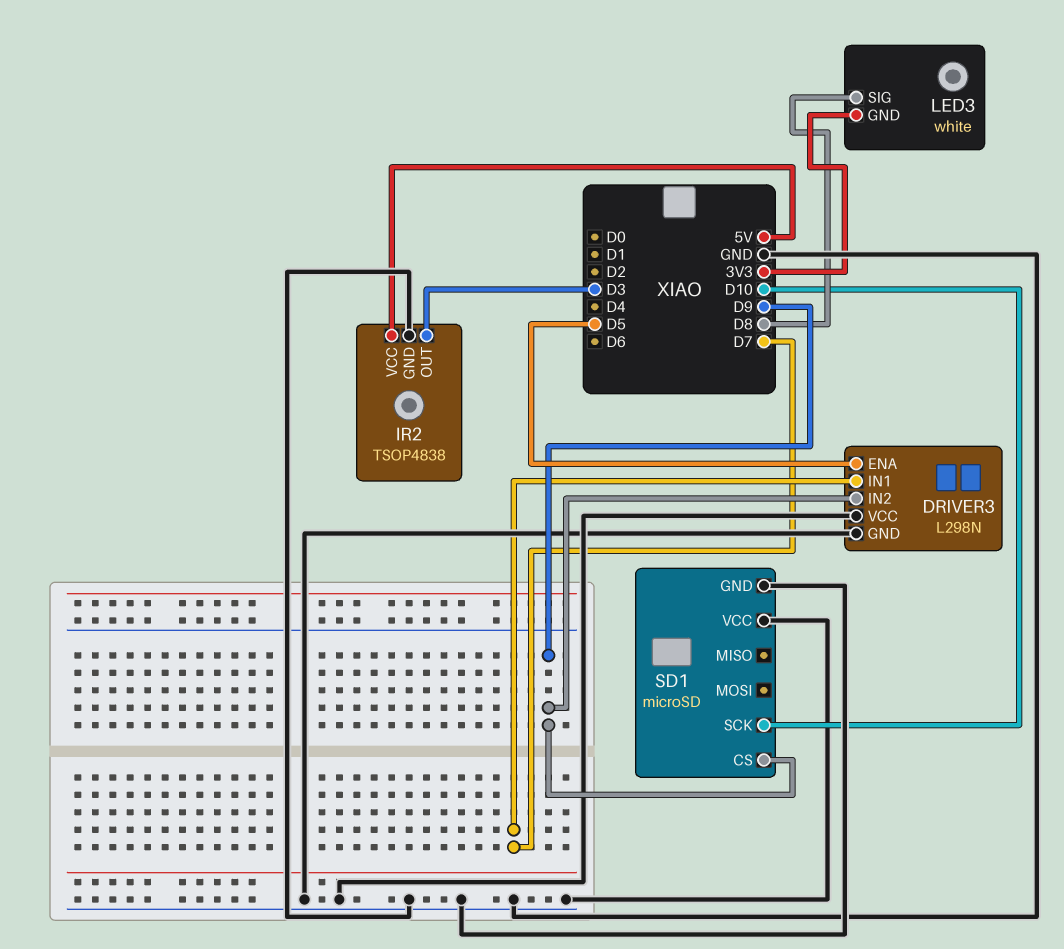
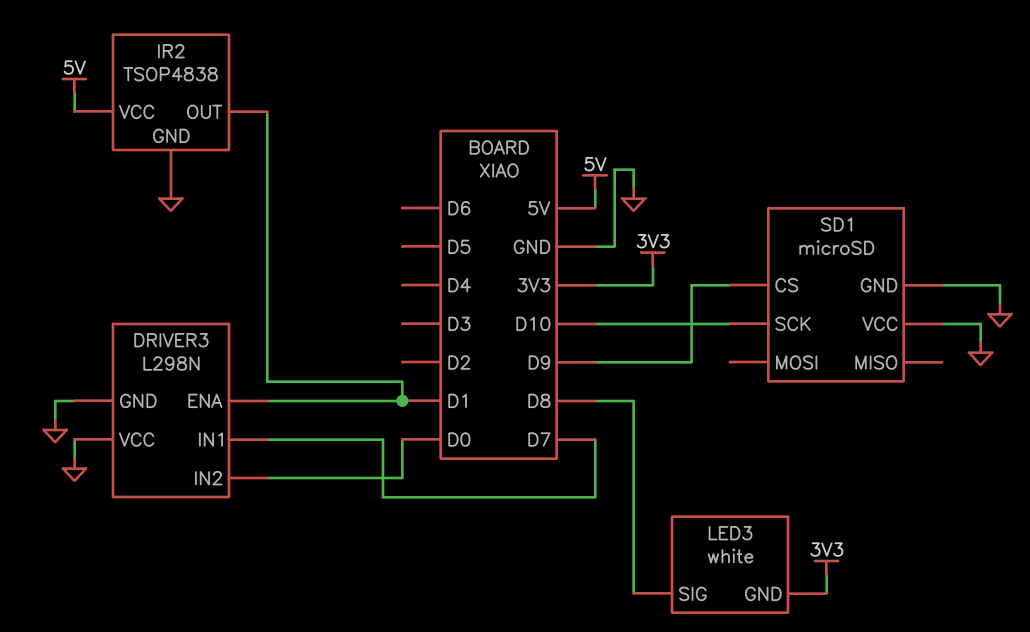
DRIVER3 pin ENA: D5 -> D1
DRIVER3 pin IN2: D9 -> D0
IR2 pin OUT: D3 -> D1

